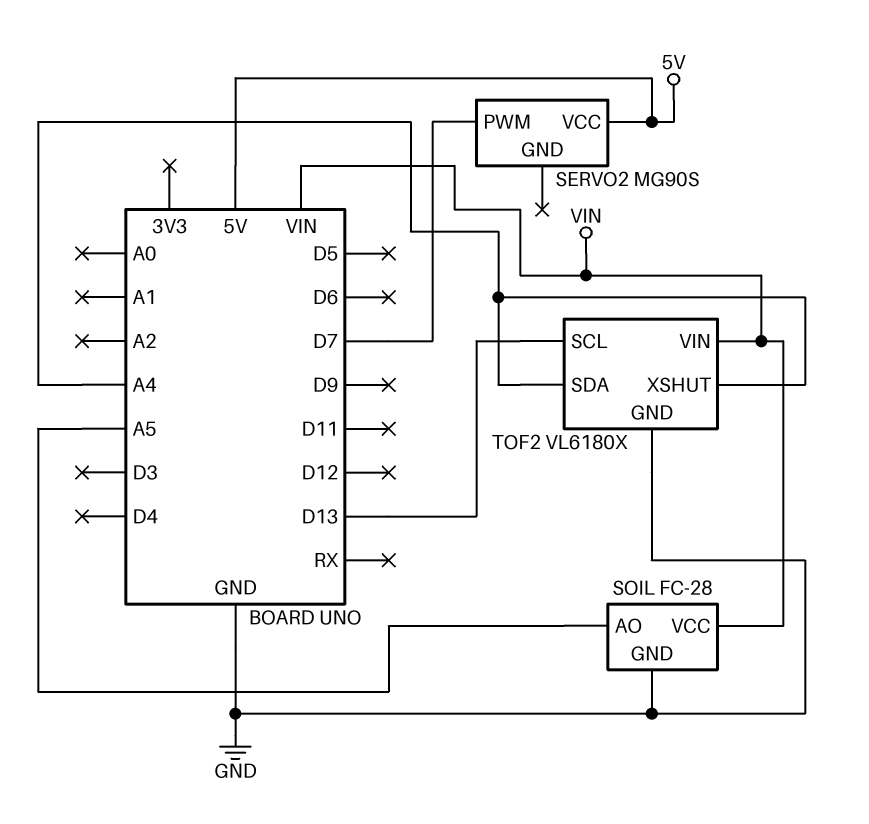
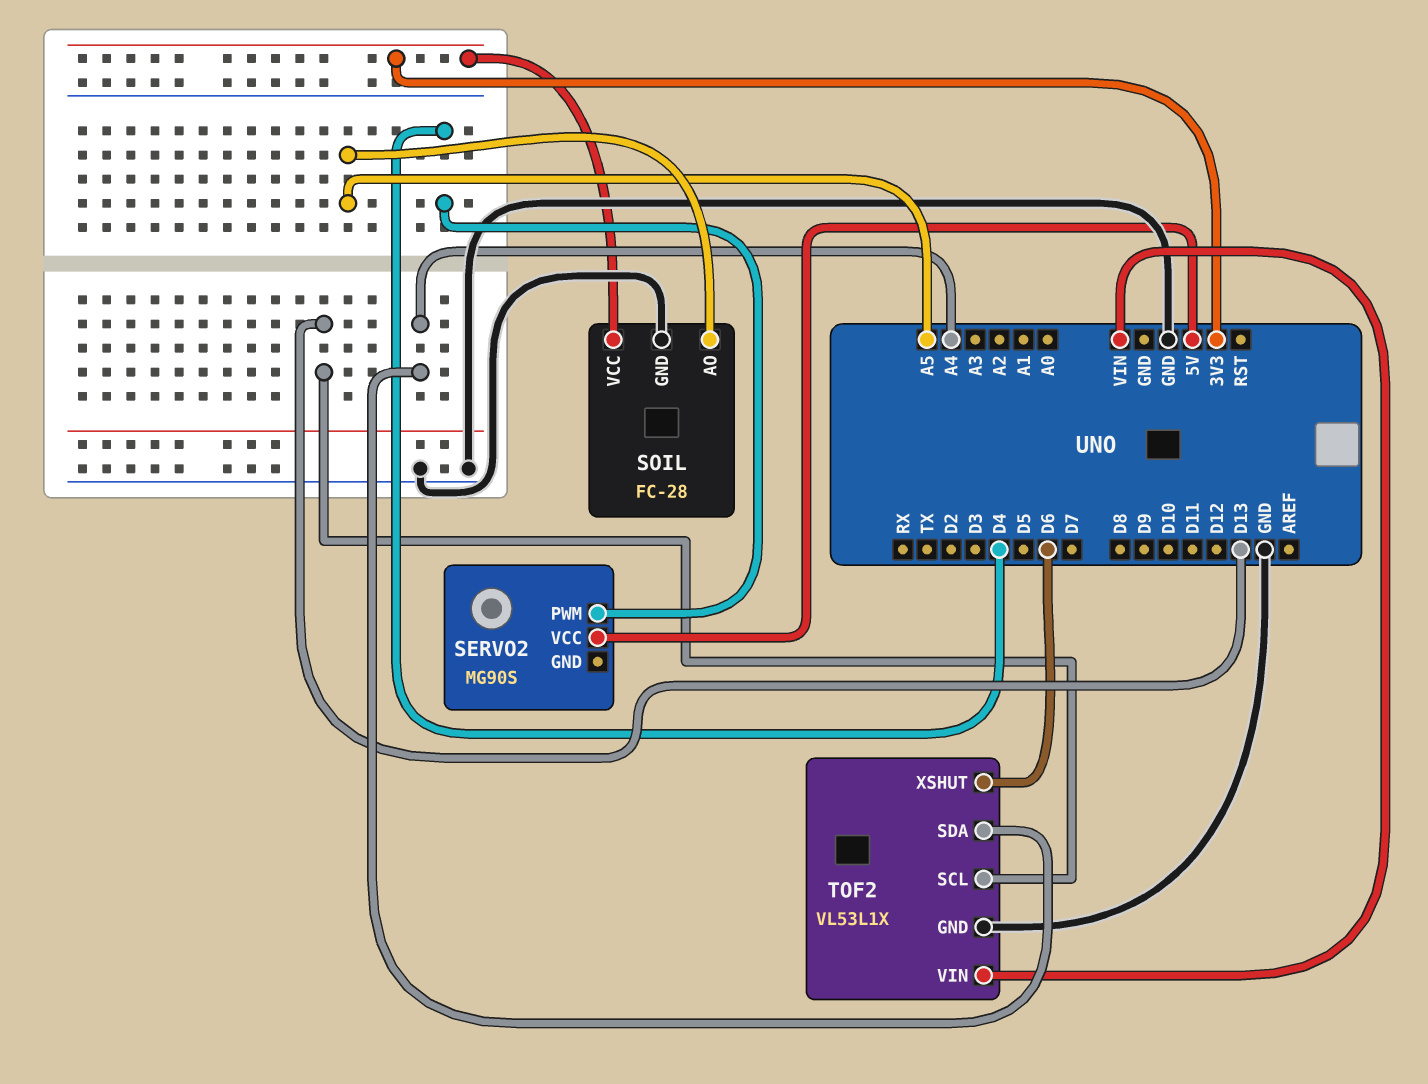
SERVO2 pin PWM: D7 -> D4
SOIL pin VCC: VIN -> 3V3
TOF2: VL6180X -> VL53L1X
TOF2 pin XSHUT: A4 -> D6

